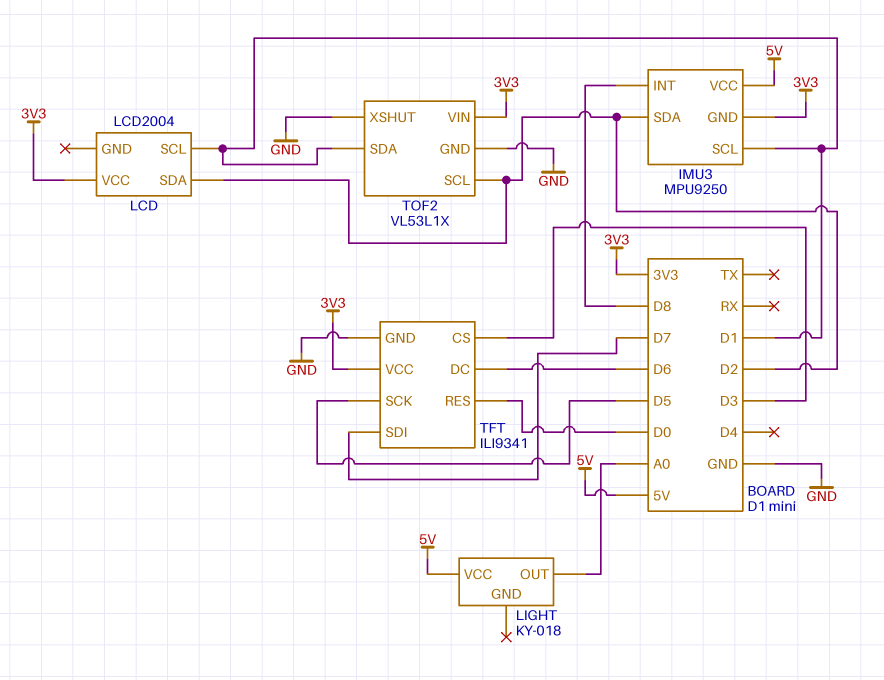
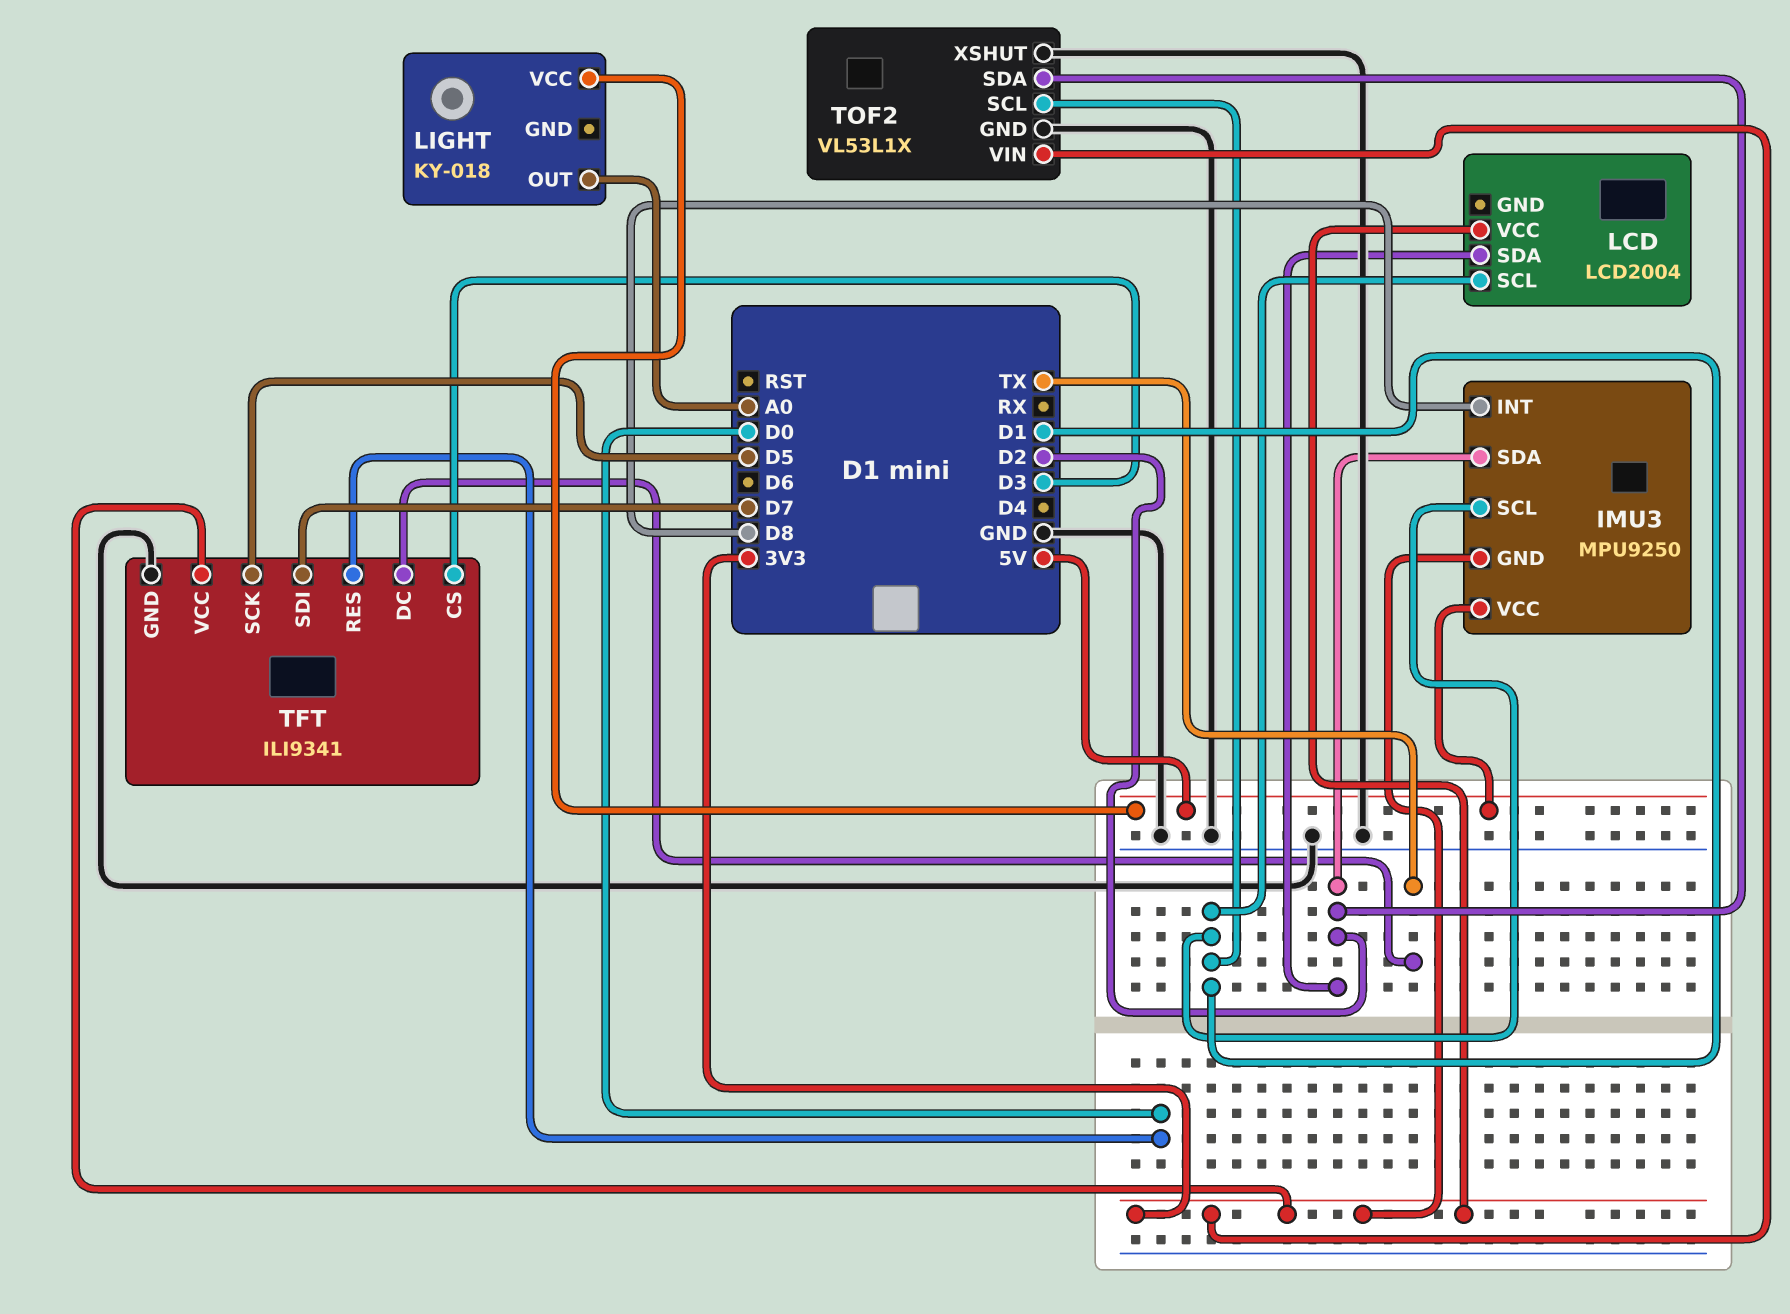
TFT pin DC: D6 -> TX
TOF2 pin SCL: D2 -> D1
TOF2 pin SDA: D1 -> D2

